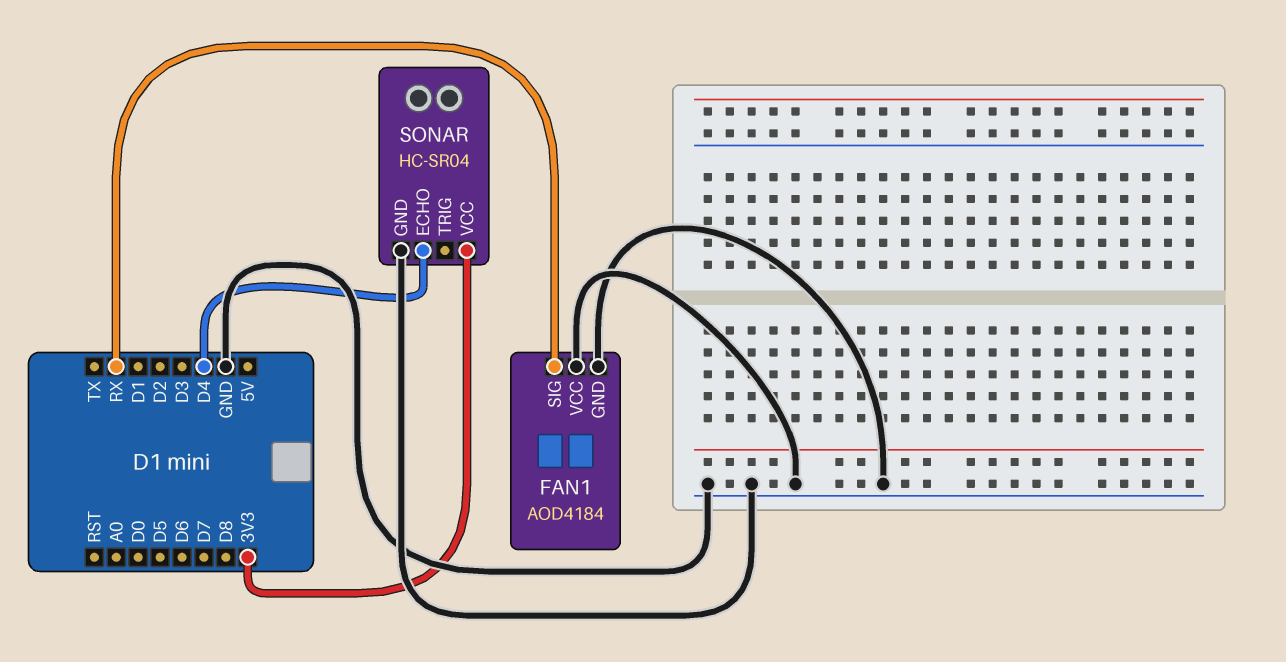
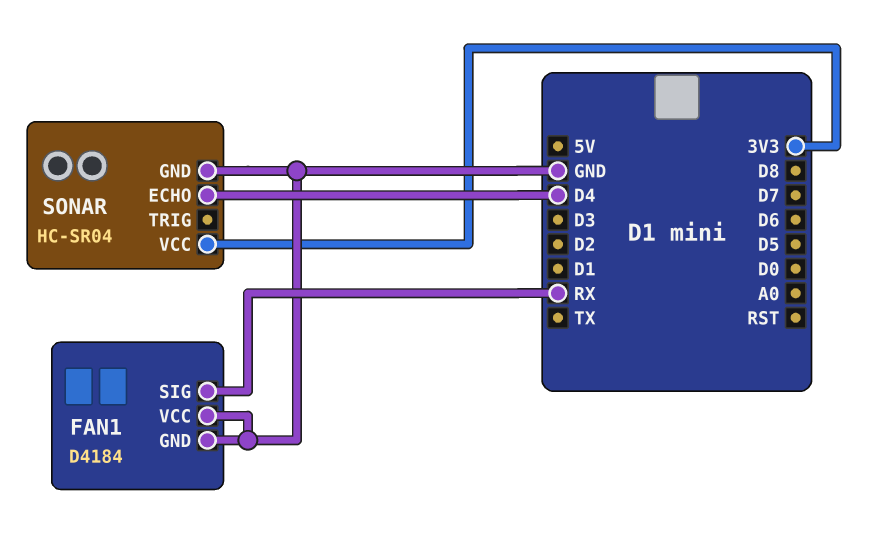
FAN1: AOD4184 -> D4184

